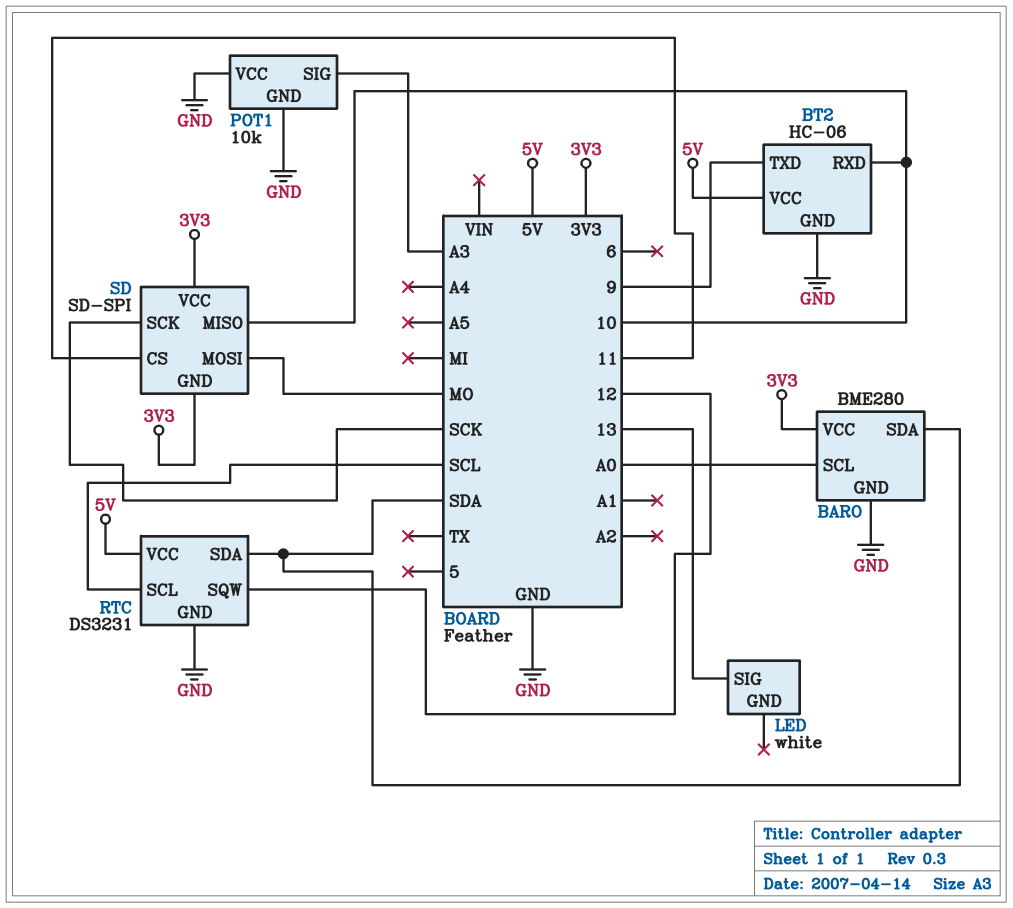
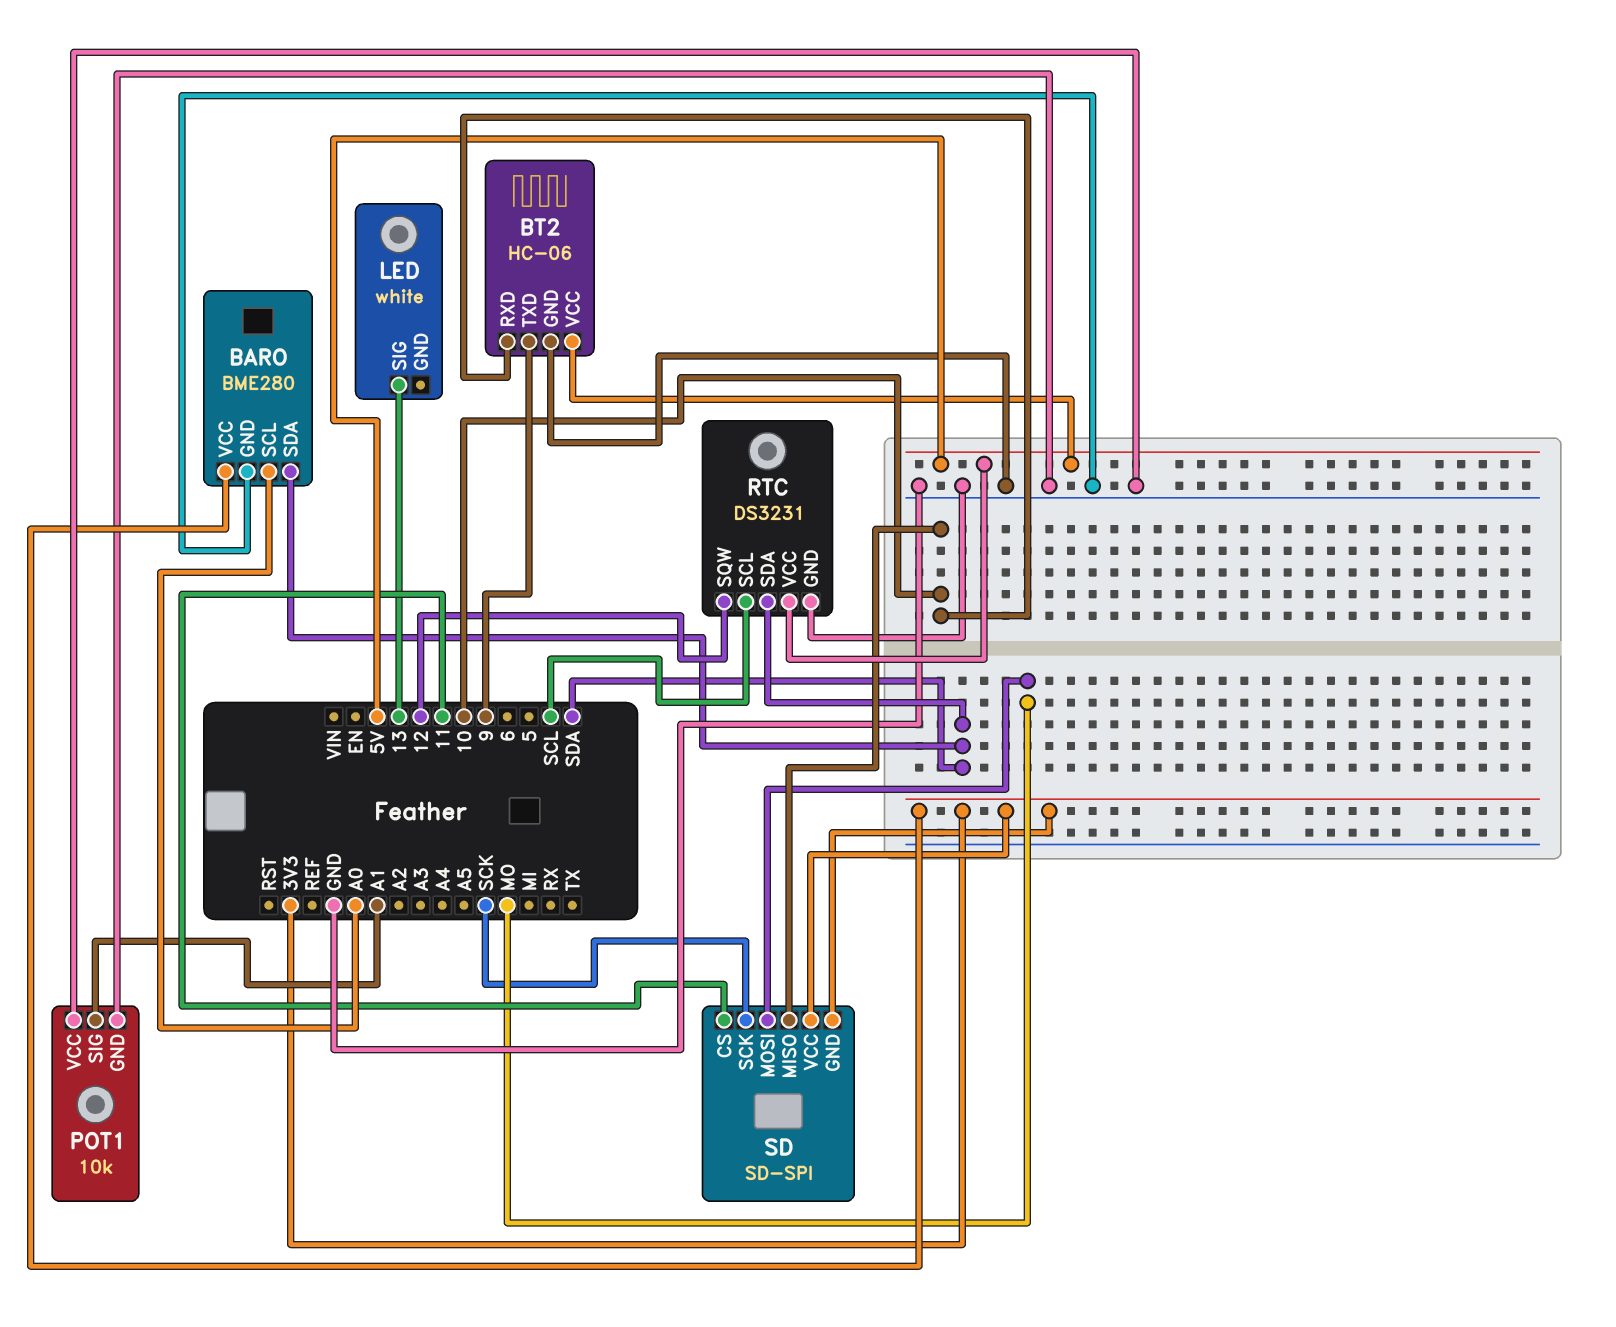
POT1 pin SIG: A3 -> A1

